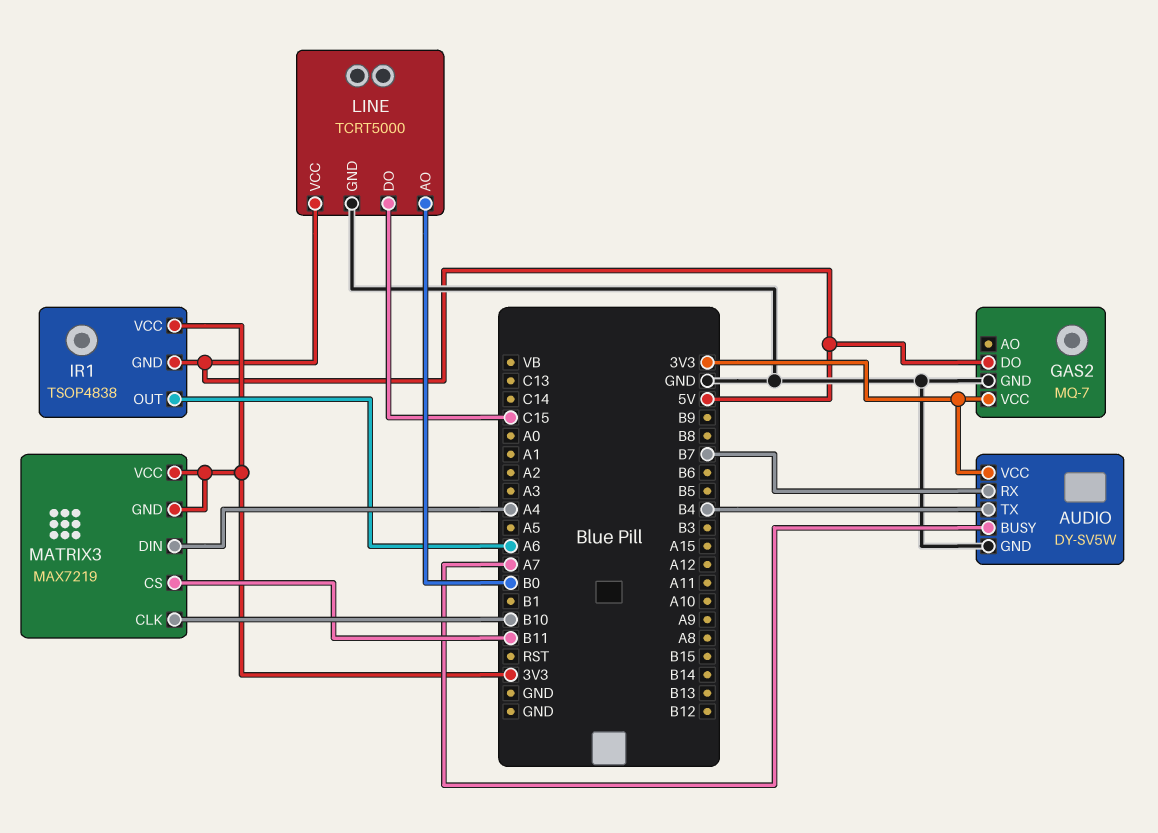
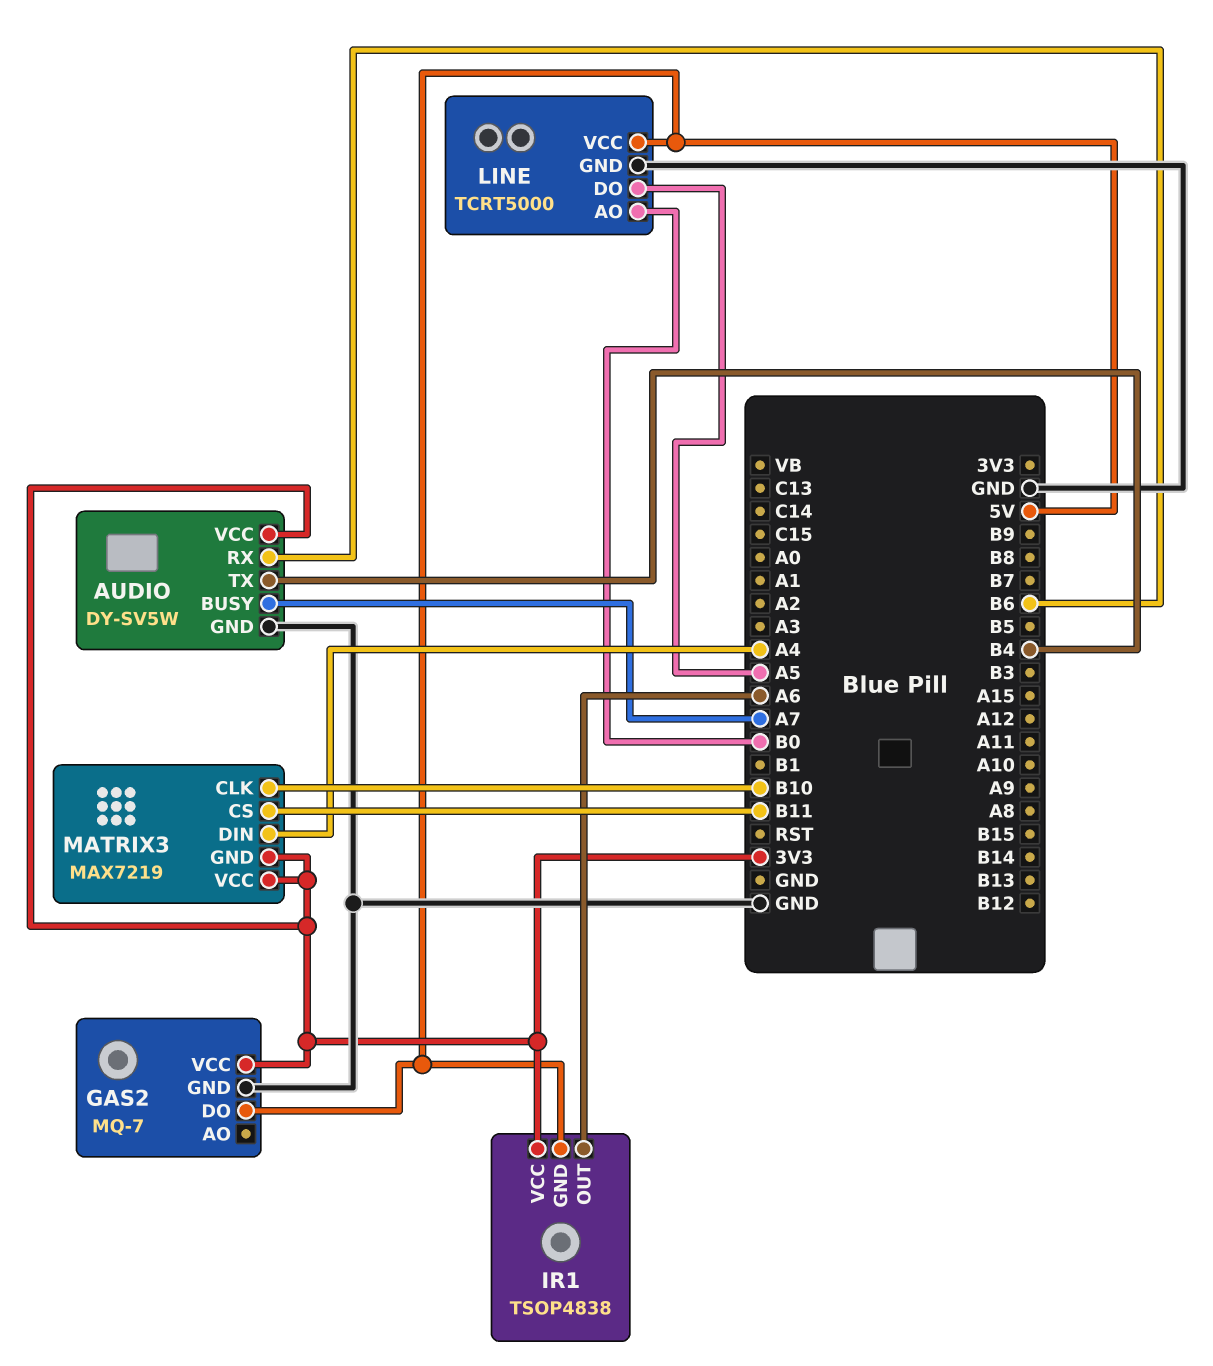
AUDIO pin RX: B7 -> B6
LINE pin DO: C15 -> A5

